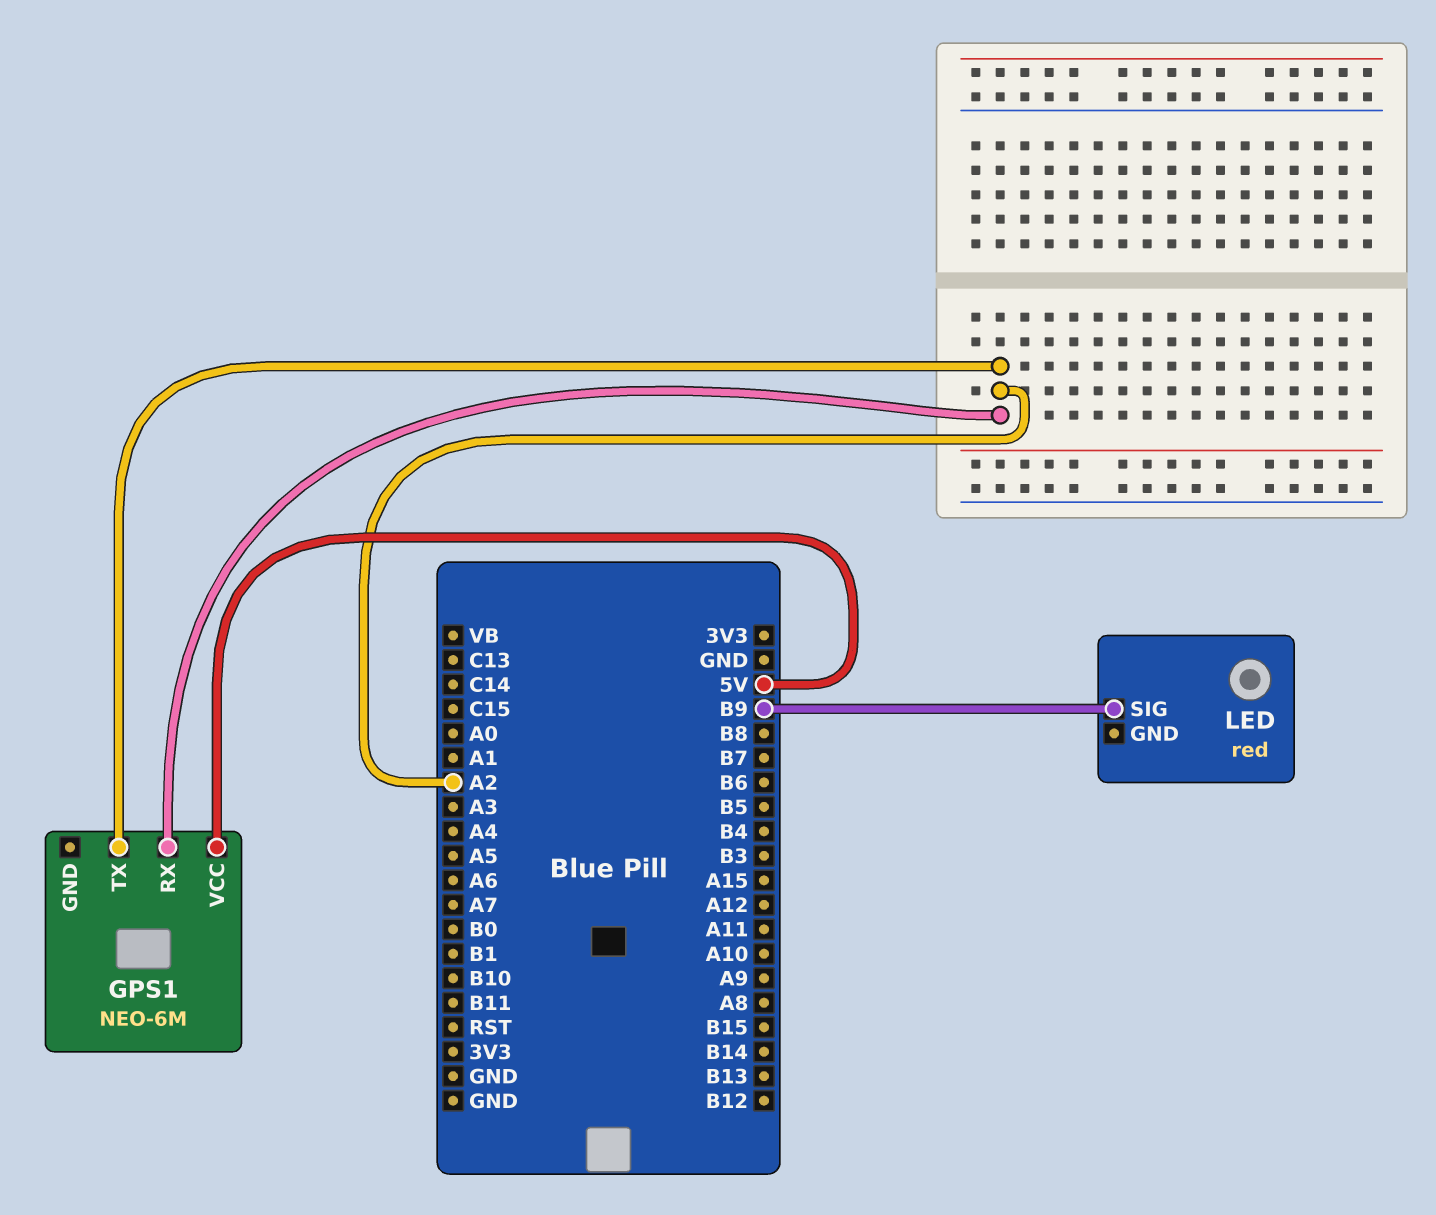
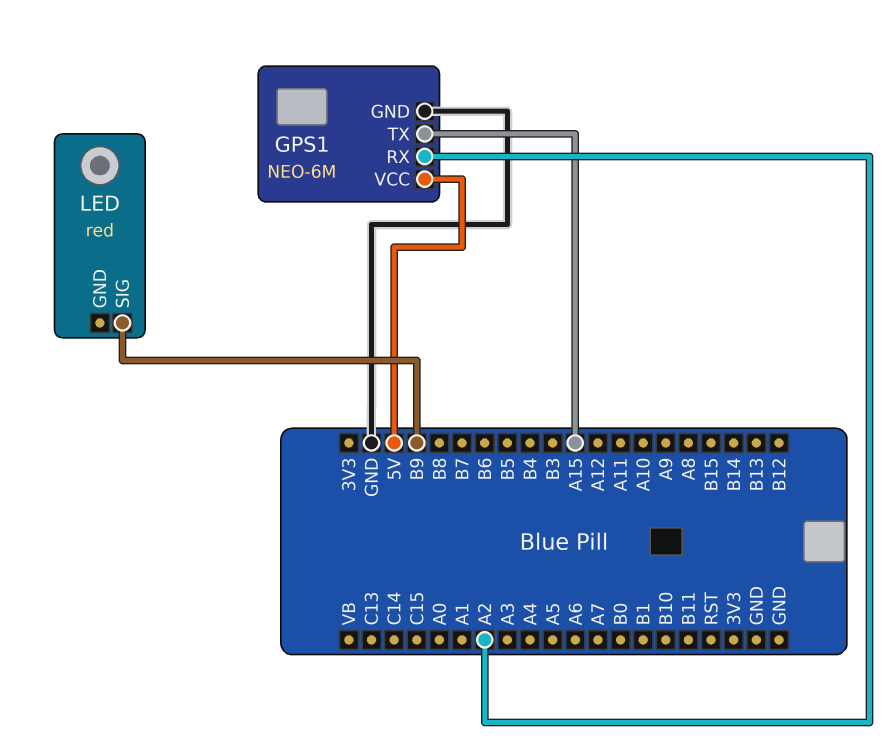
GPS1 pin GND: none -> GND
GPS1 pin TX: A2 -> A15

